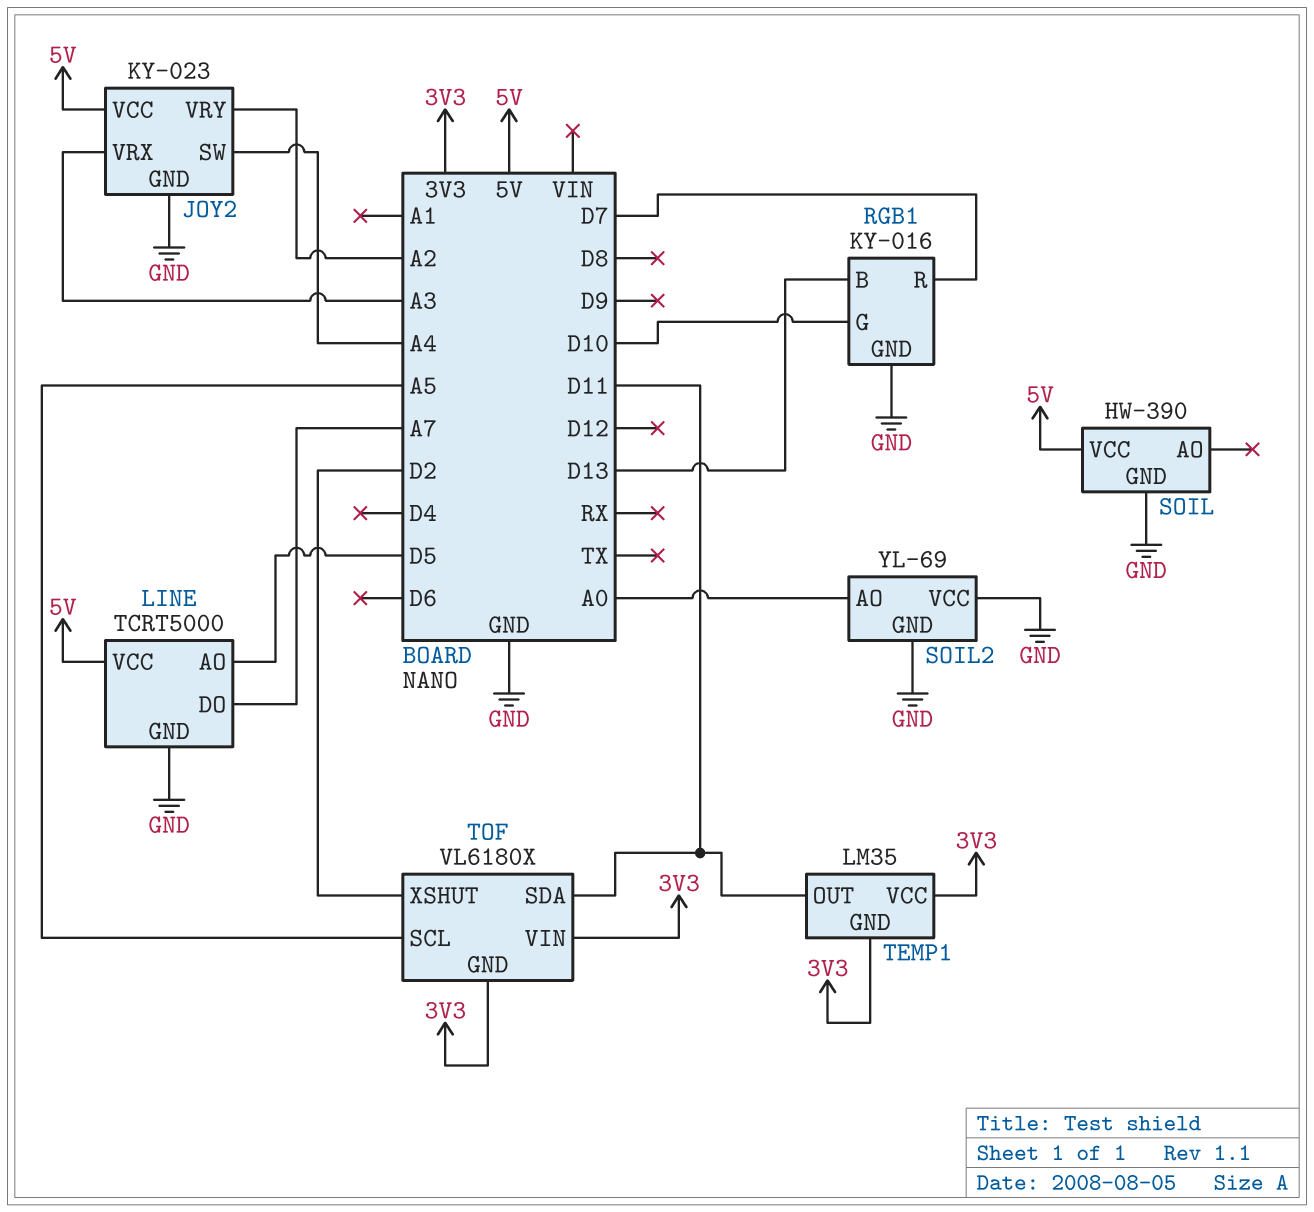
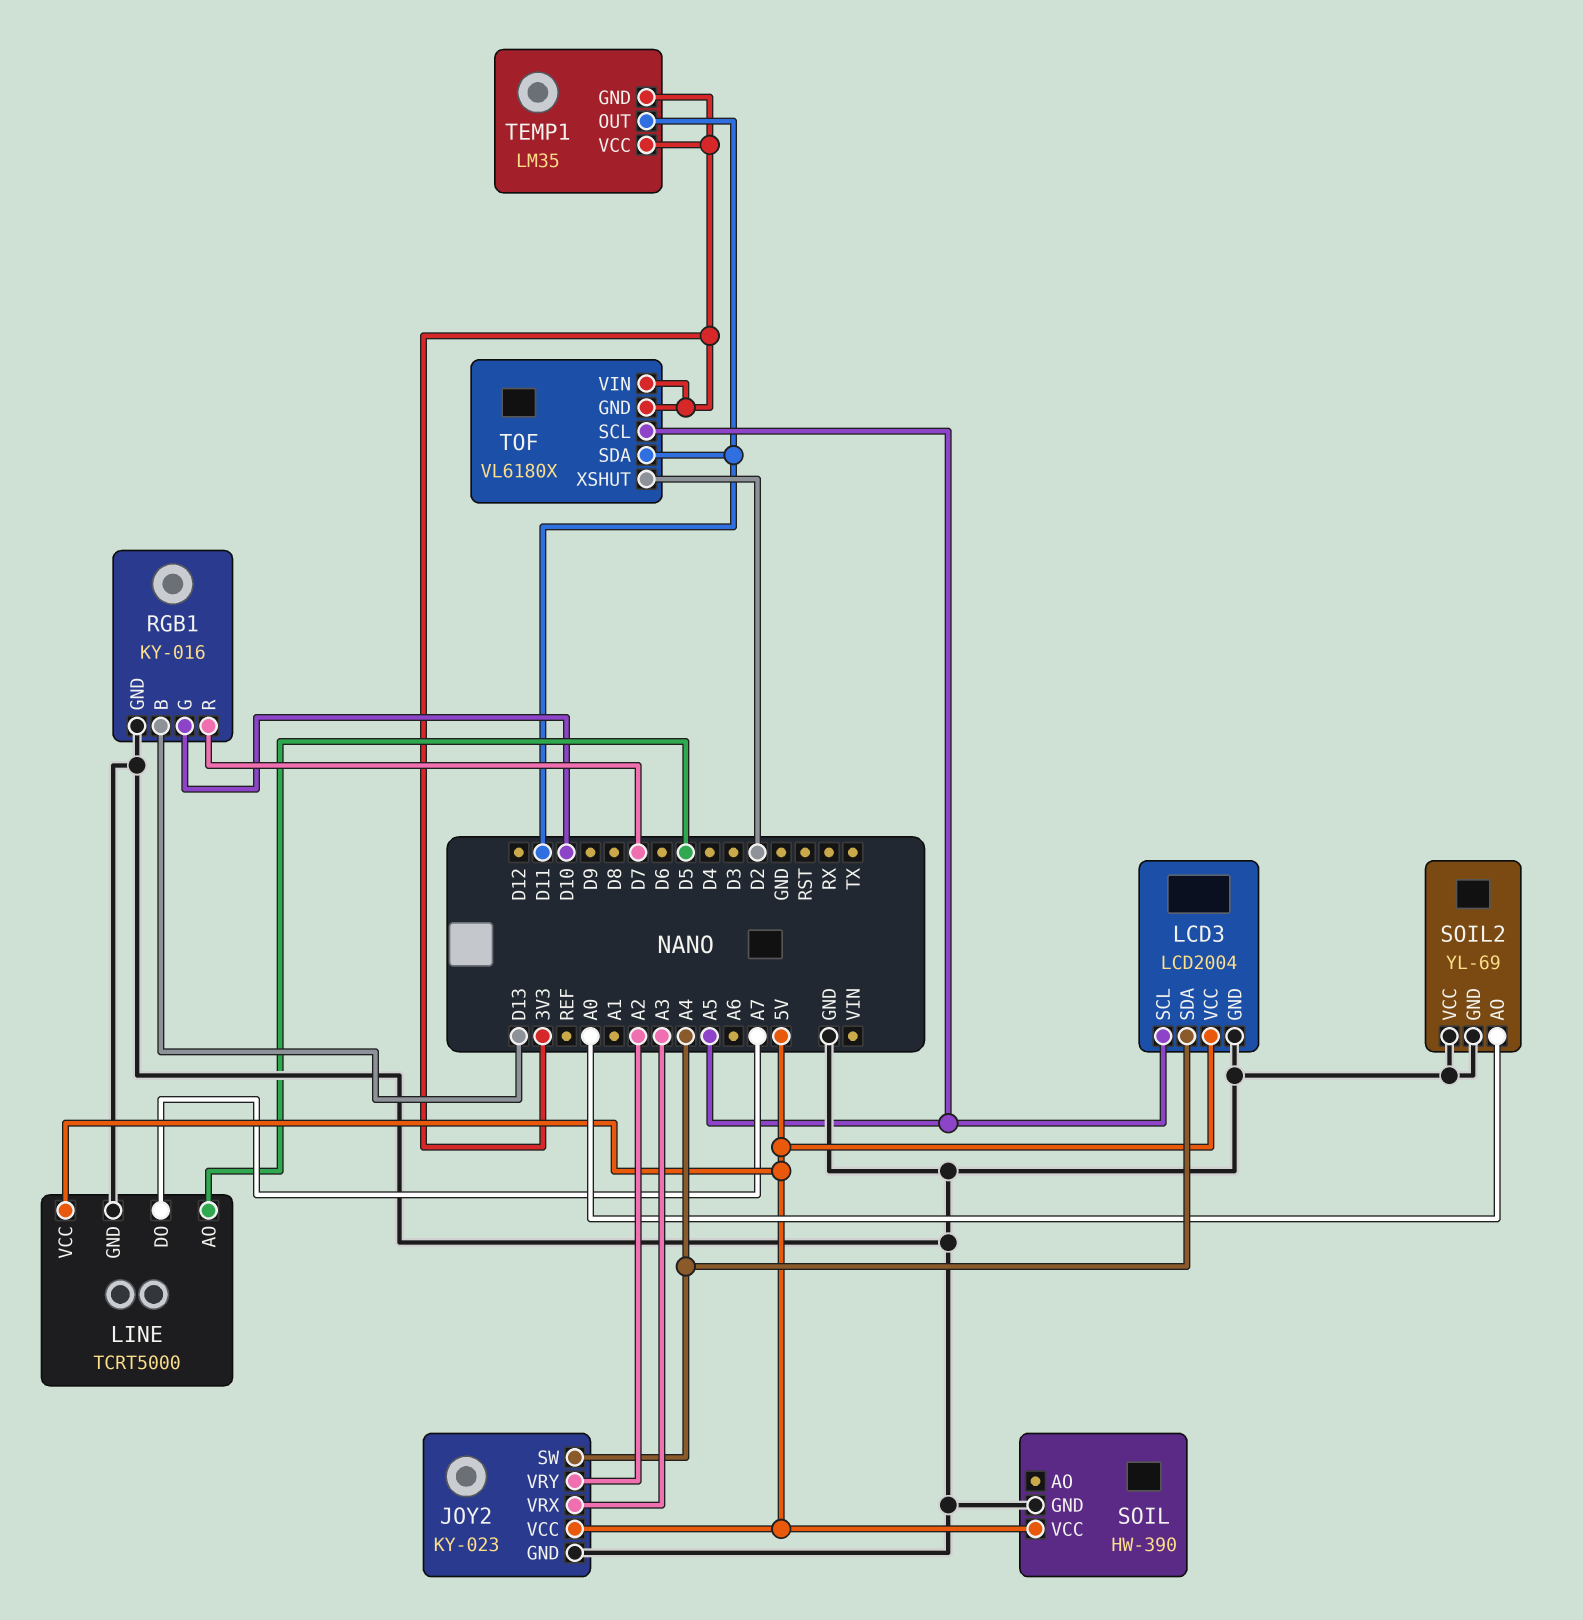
LCD3: none -> LCD2004
LCD3 pin GND: none -> GND
LCD3 pin SCL: none -> A5
LCD3 pin SDA: none -> A4
LCD3 pin VCC: none -> 5V

